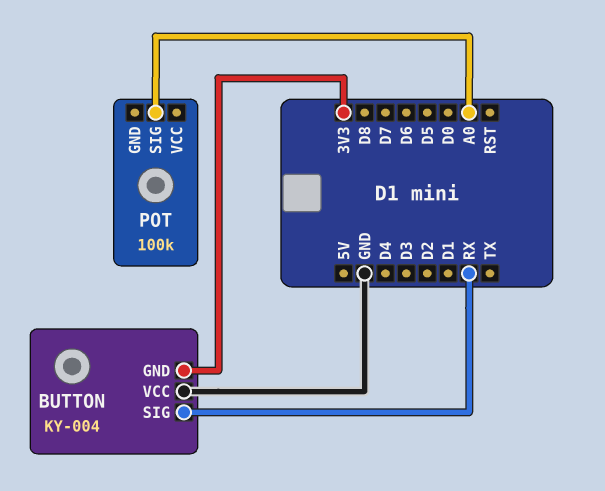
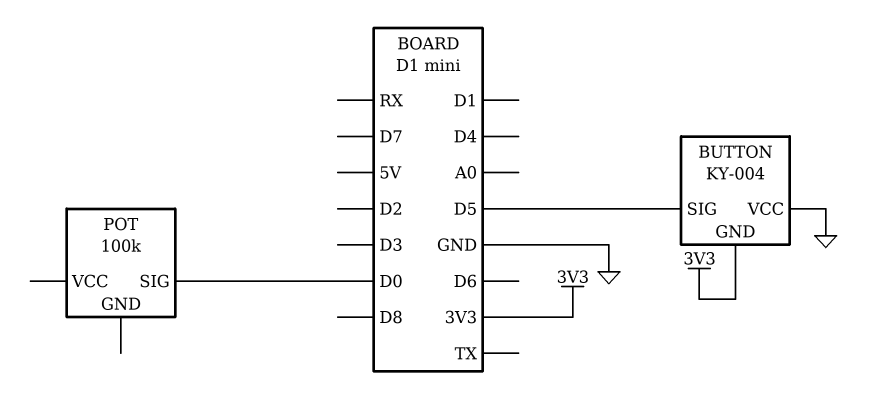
BUTTON pin SIG: RX -> D5
POT pin SIG: A0 -> D0

